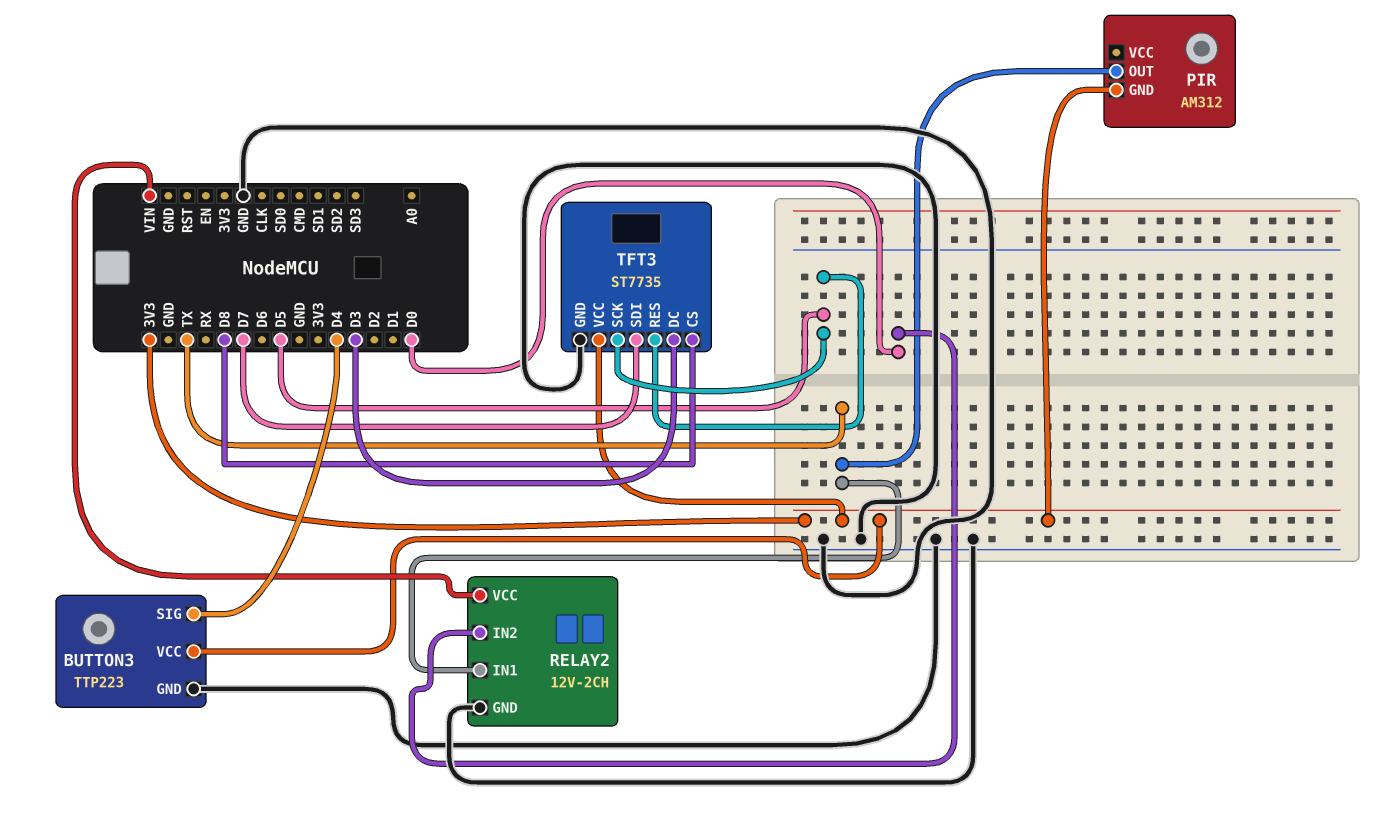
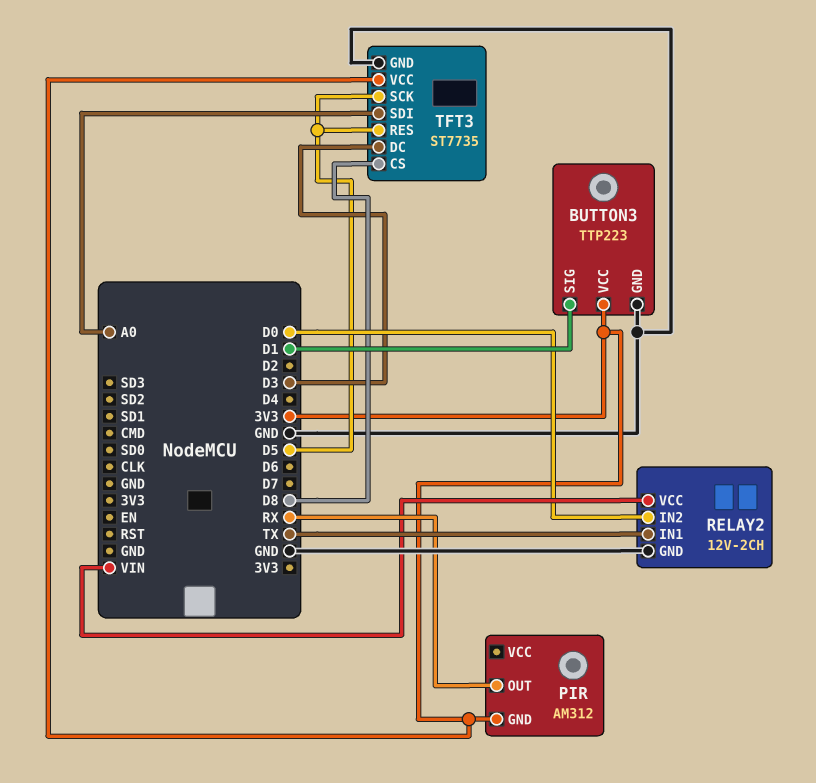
BUTTON3 pin SIG: D4 -> D1
PIR pin OUT: TX -> RX
TFT3 pin SDI: D7 -> A0

